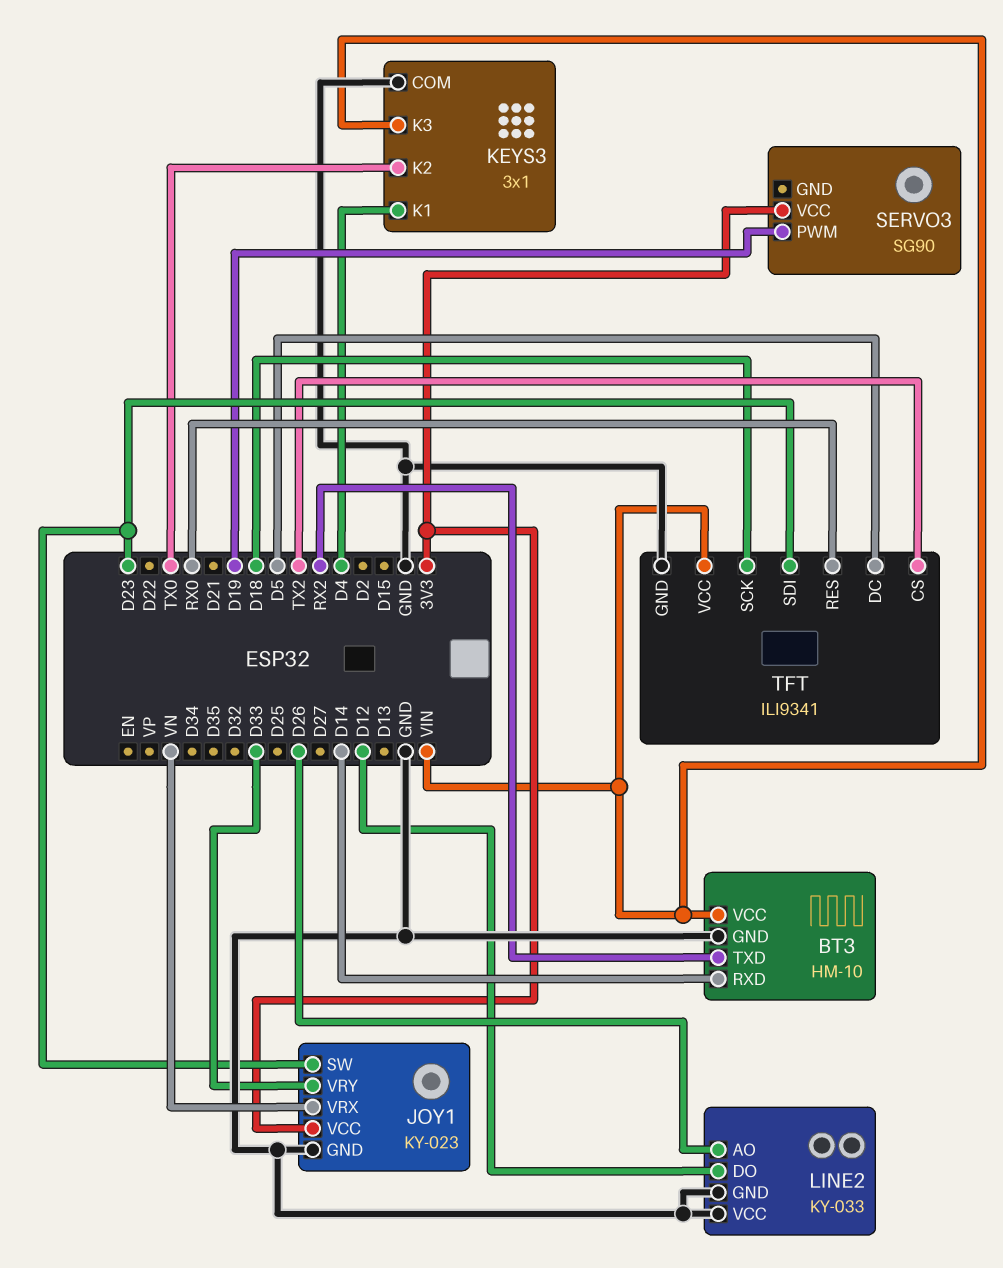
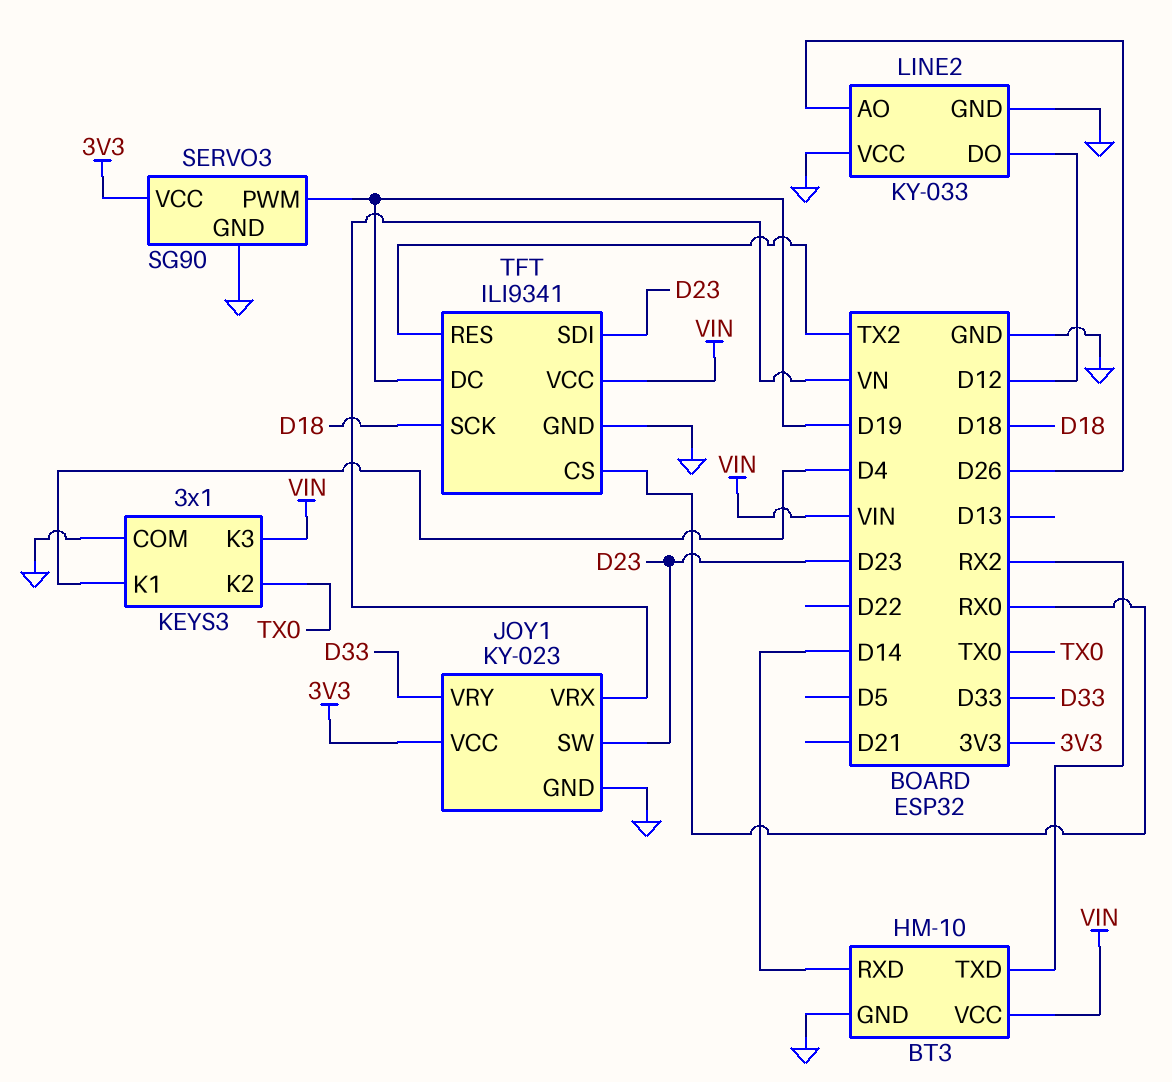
SERVO3 pin GND: none -> GND
TFT pin CS: TX2 -> RX0
TFT pin DC: D5 -> D19
TFT pin RES: RX0 -> TX2

